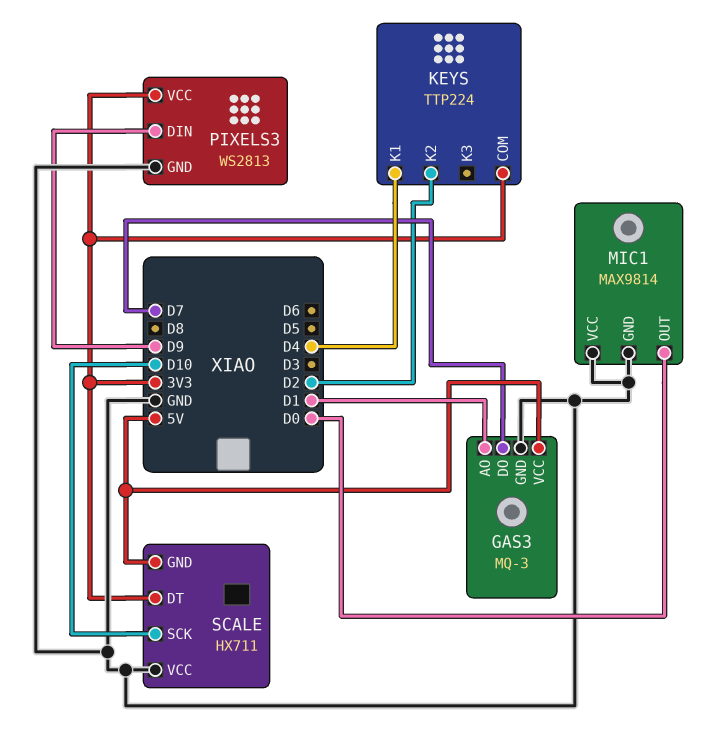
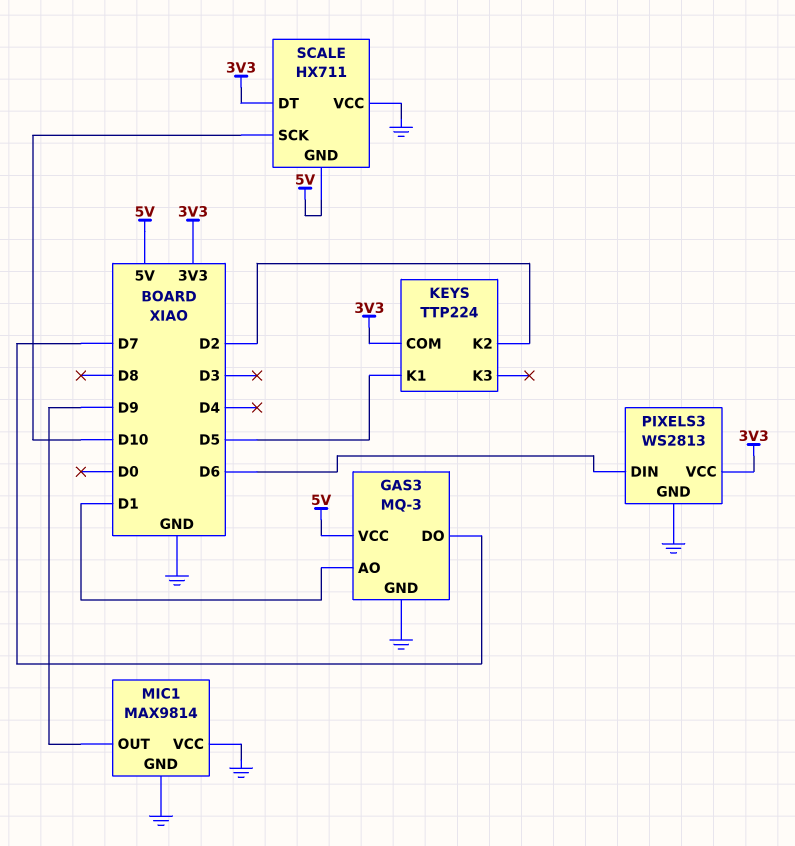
KEYS pin K1: D4 -> D5
MIC1 pin OUT: D0 -> D9
PIXELS3 pin DIN: D9 -> D6

